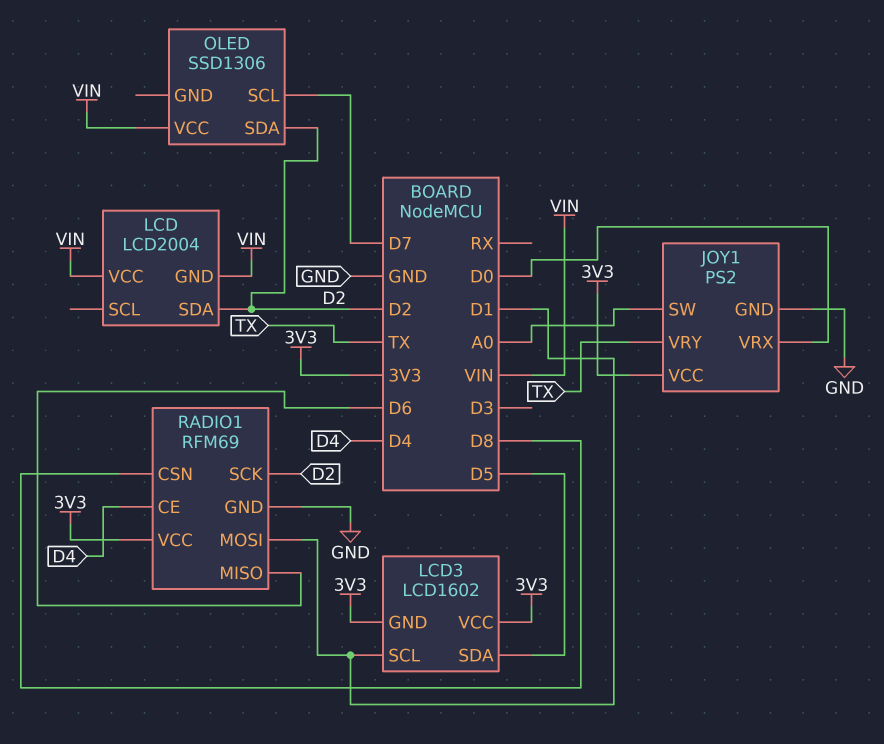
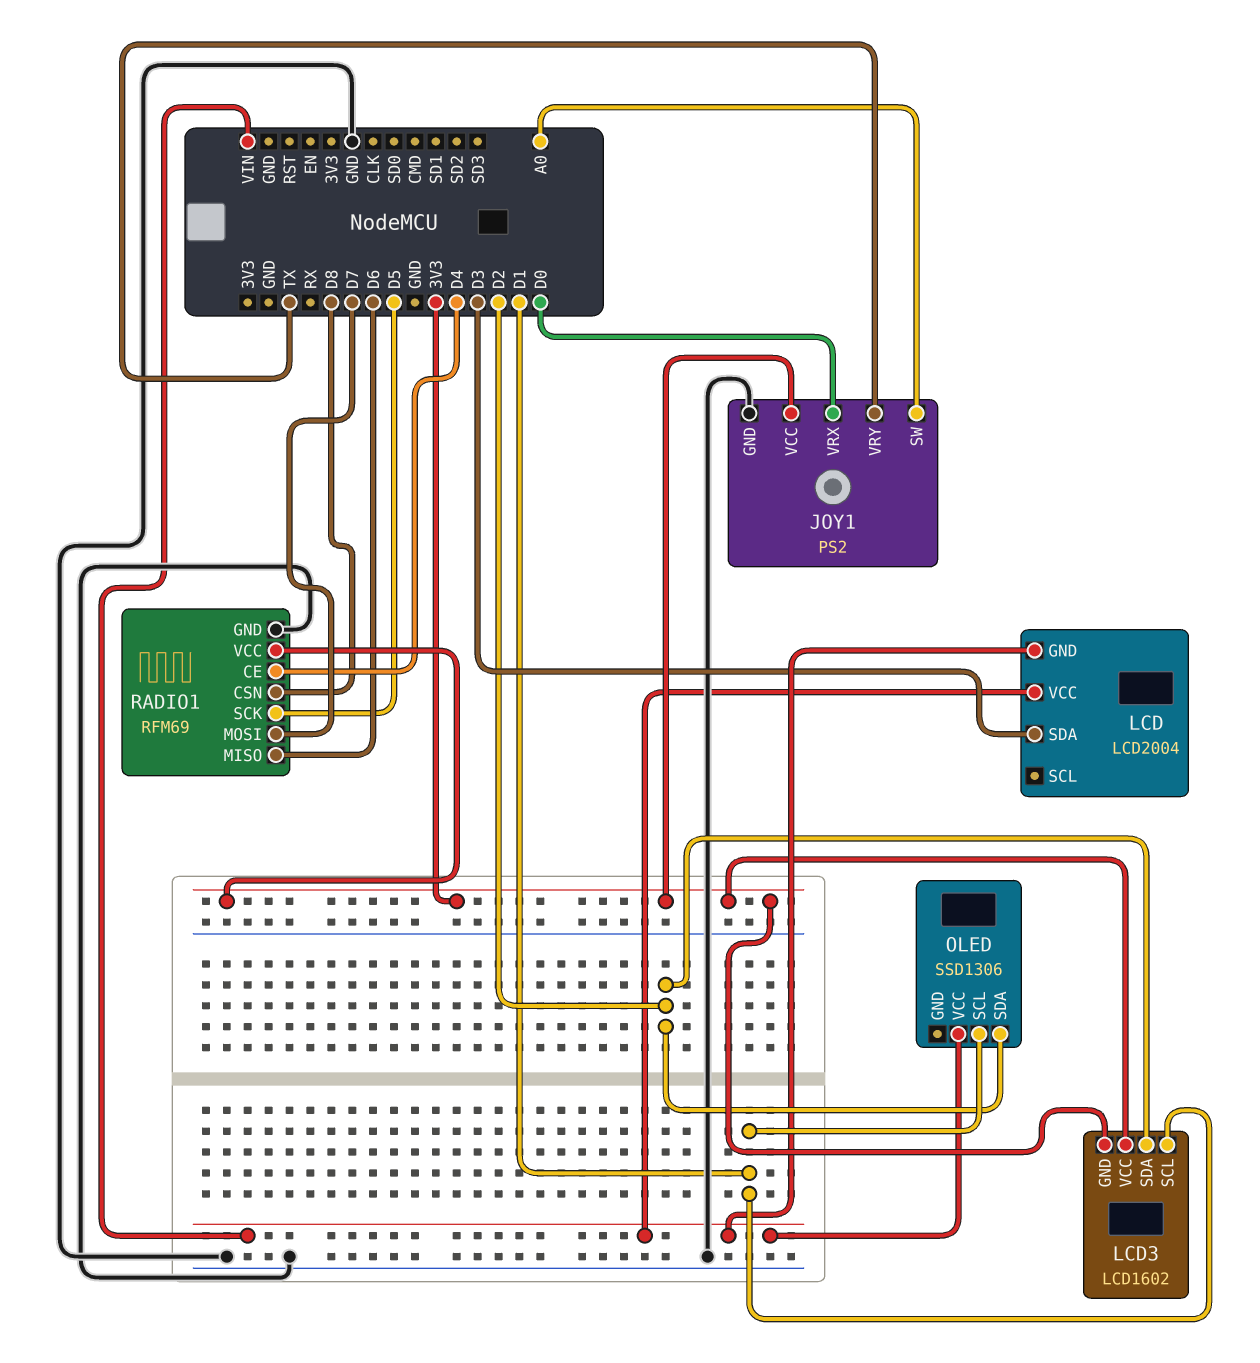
LCD pin SDA: D2 -> D3
LCD3 pin SDA: D5 -> D2
OLED pin SCL: D7 -> D1
RADIO1 pin MOSI: D1 -> D7
RADIO1 pin SCK: D2 -> D5

